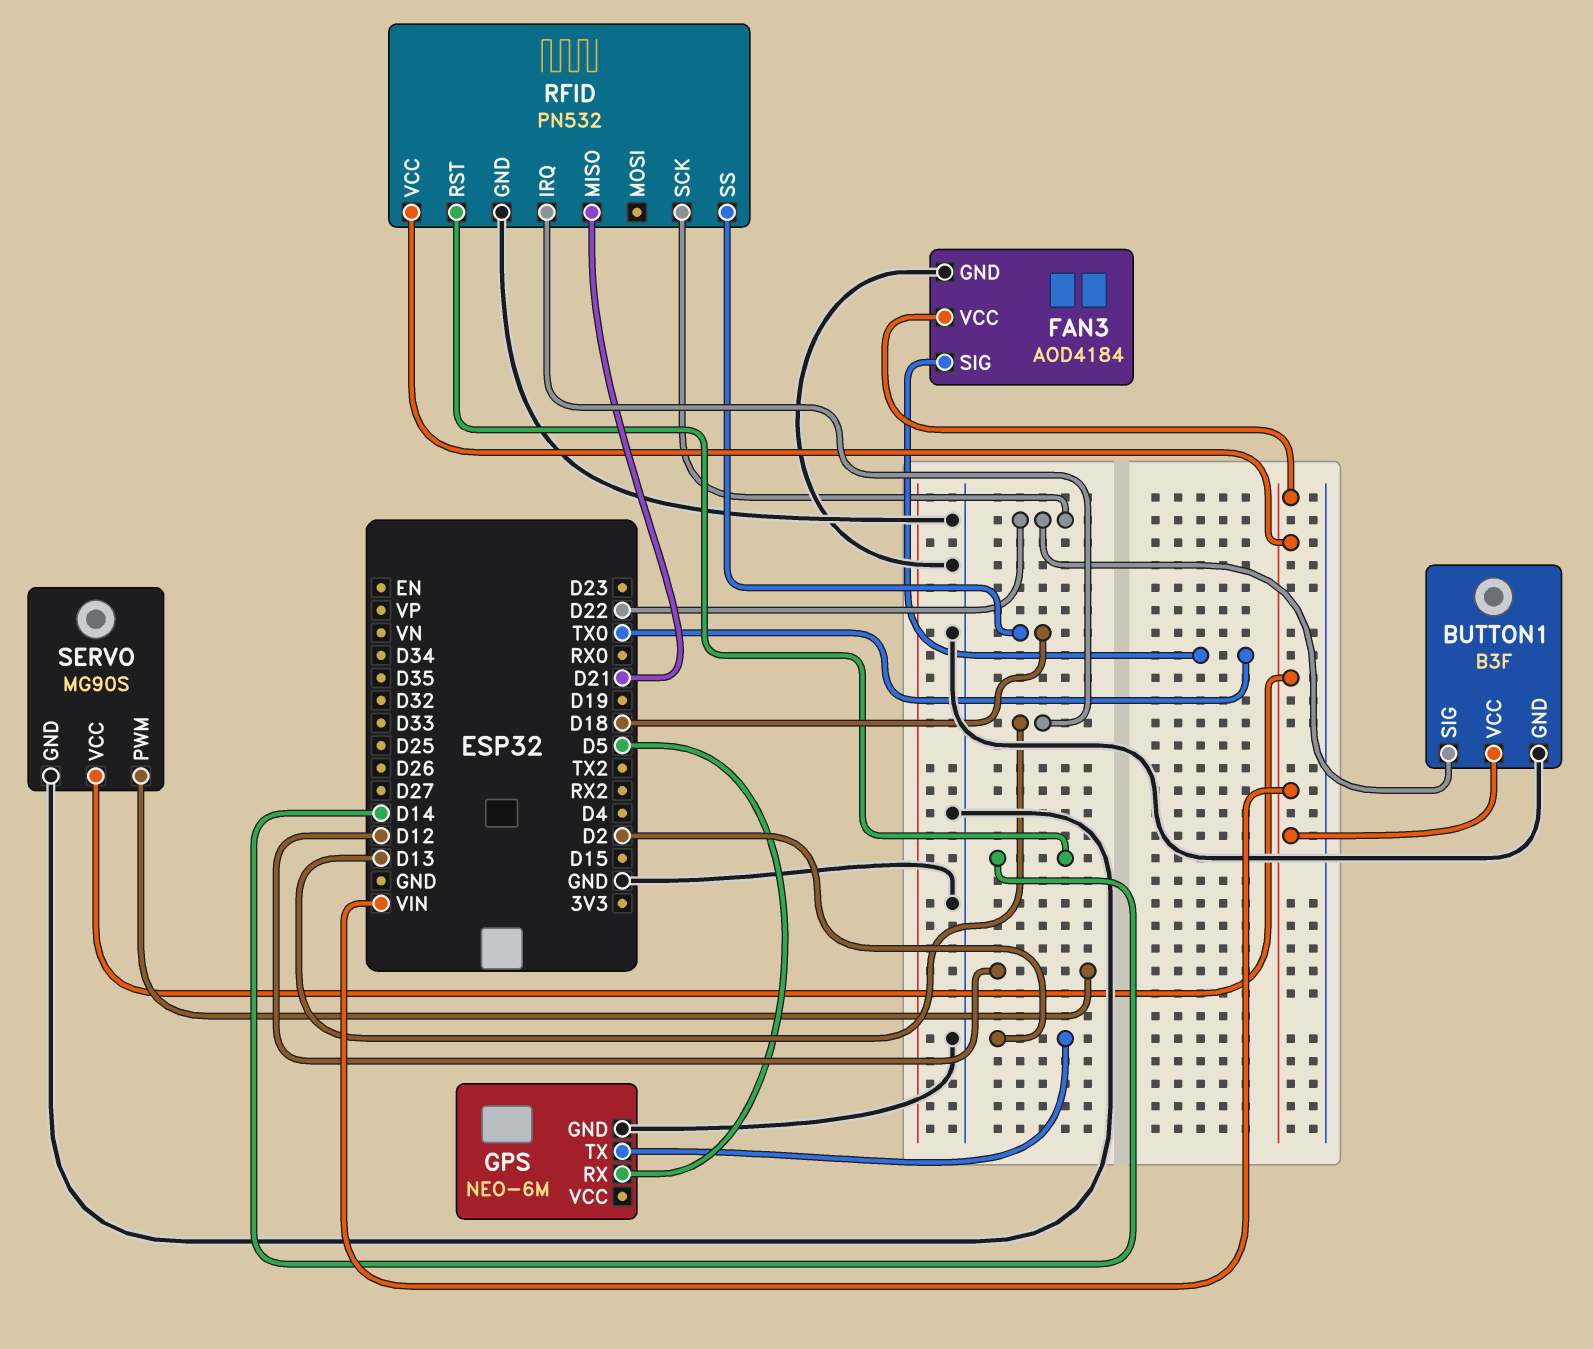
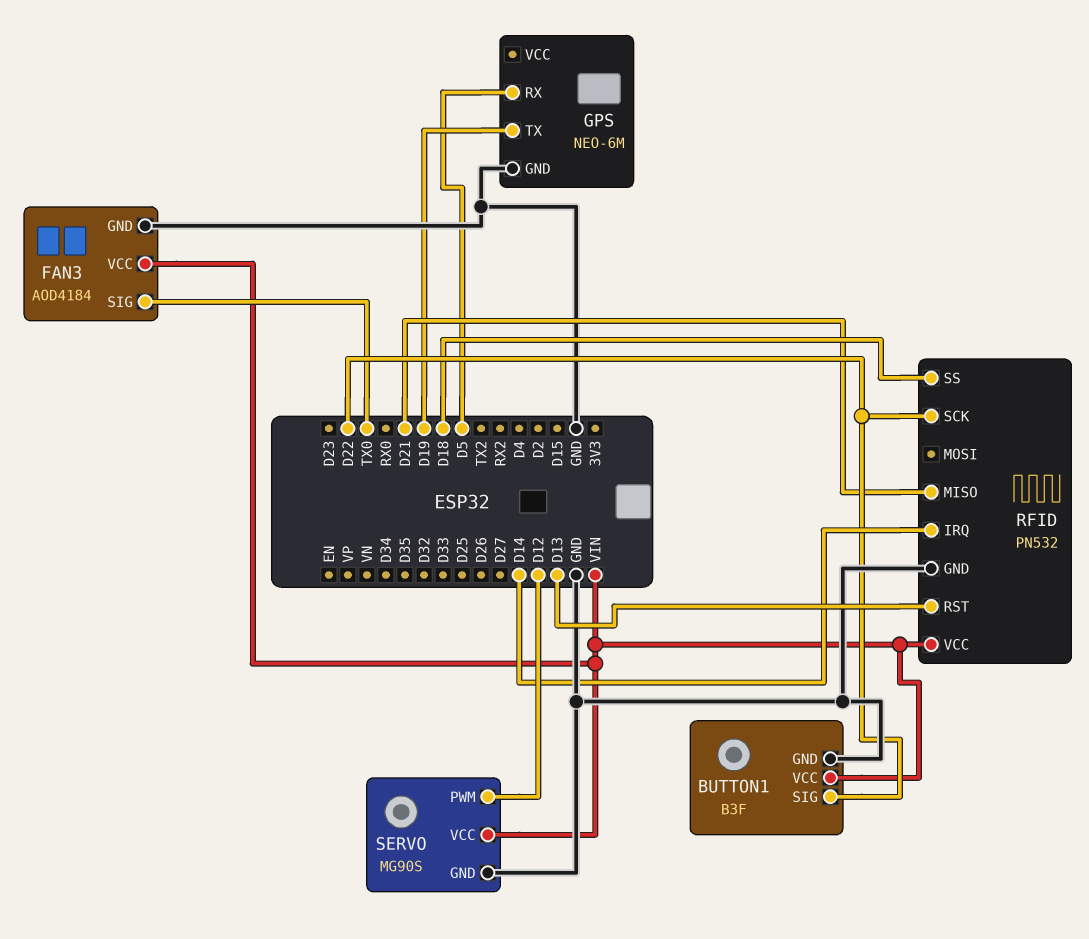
GPS pin TX: D2 -> D19
RFID pin IRQ: D13 -> D14
RFID pin RST: D14 -> D13

